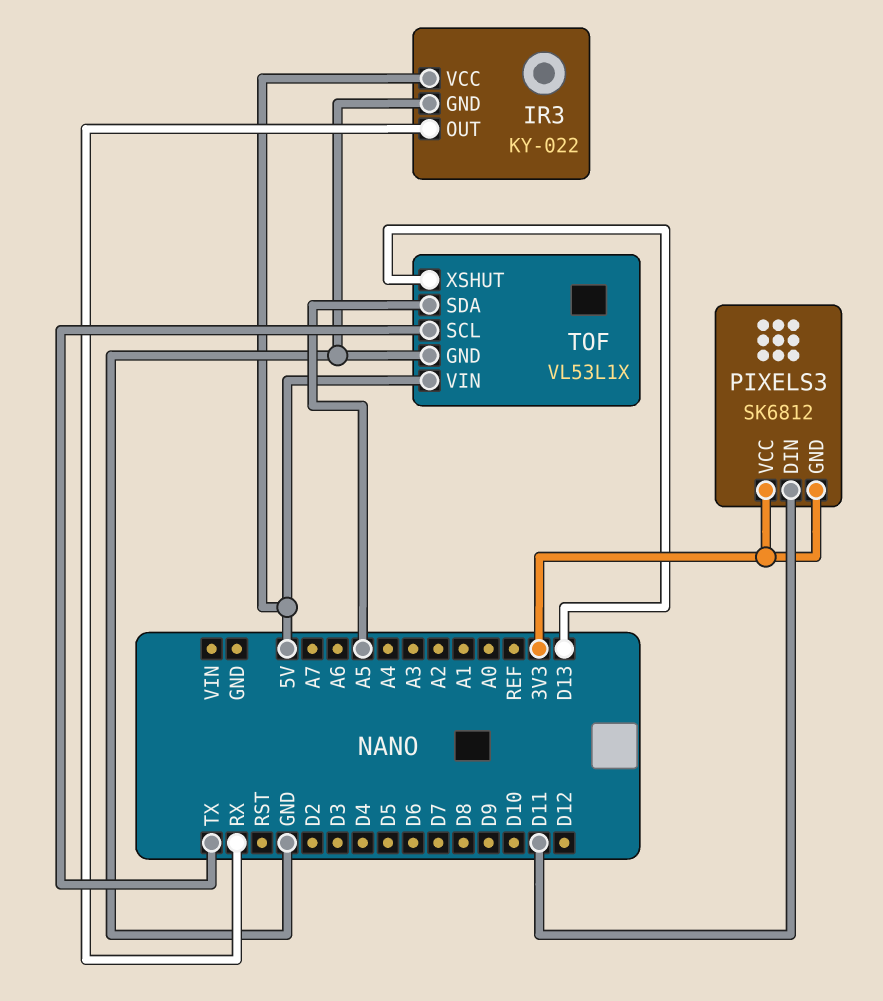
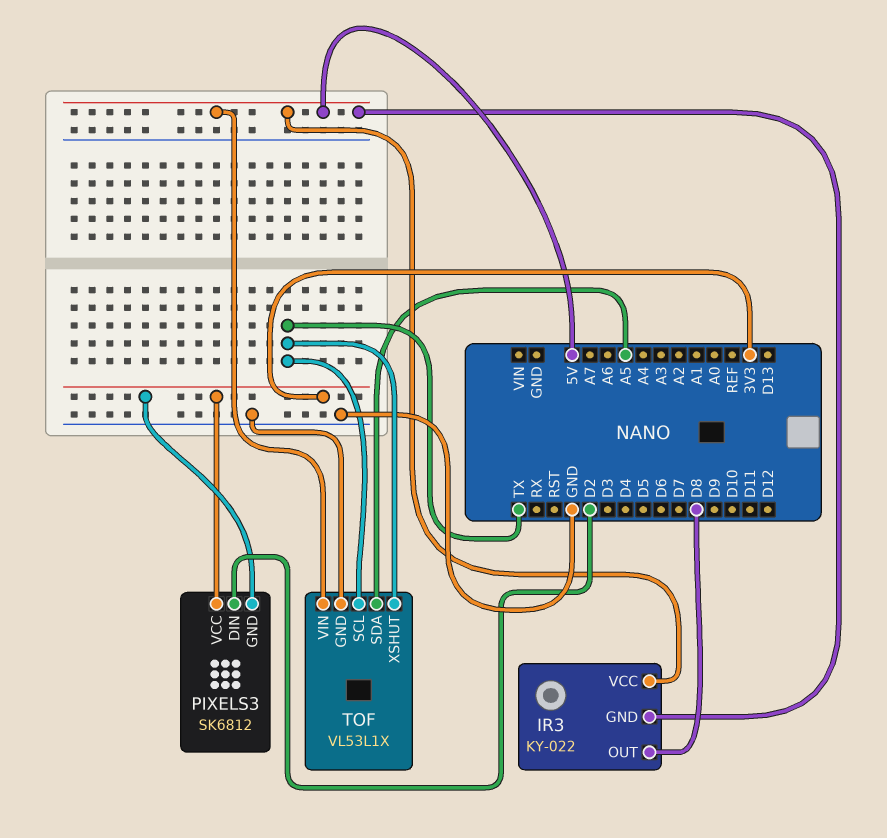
IR3 pin GND: GND -> 5V
IR3 pin OUT: RX -> D8
PIXELS3 pin DIN: D11 -> D2
TOF pin XSHUT: D13 -> TX

